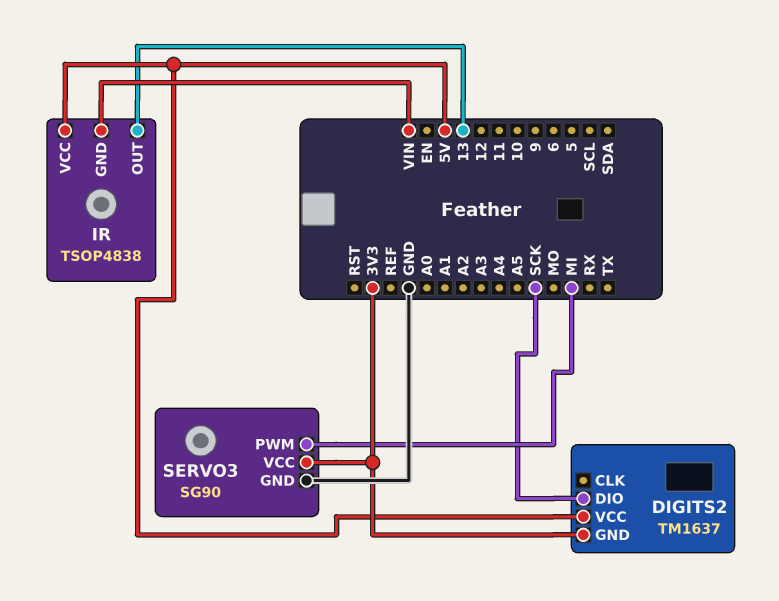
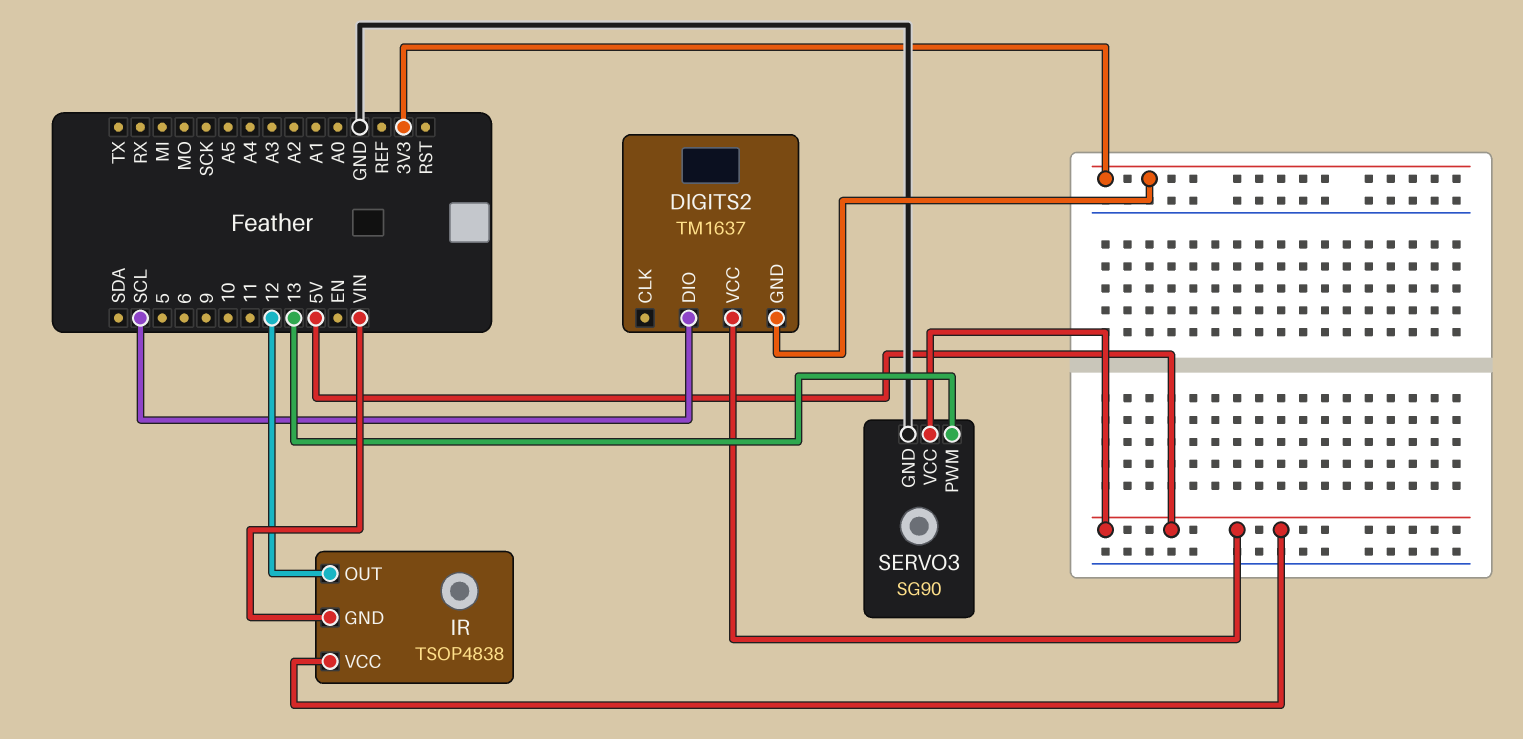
DIGITS2 pin DIO: SCK -> SCL
IR pin OUT: 13 -> 12
SERVO3 pin PWM: MI -> 13
SERVO3 pin VCC: 3V3 -> 5V

